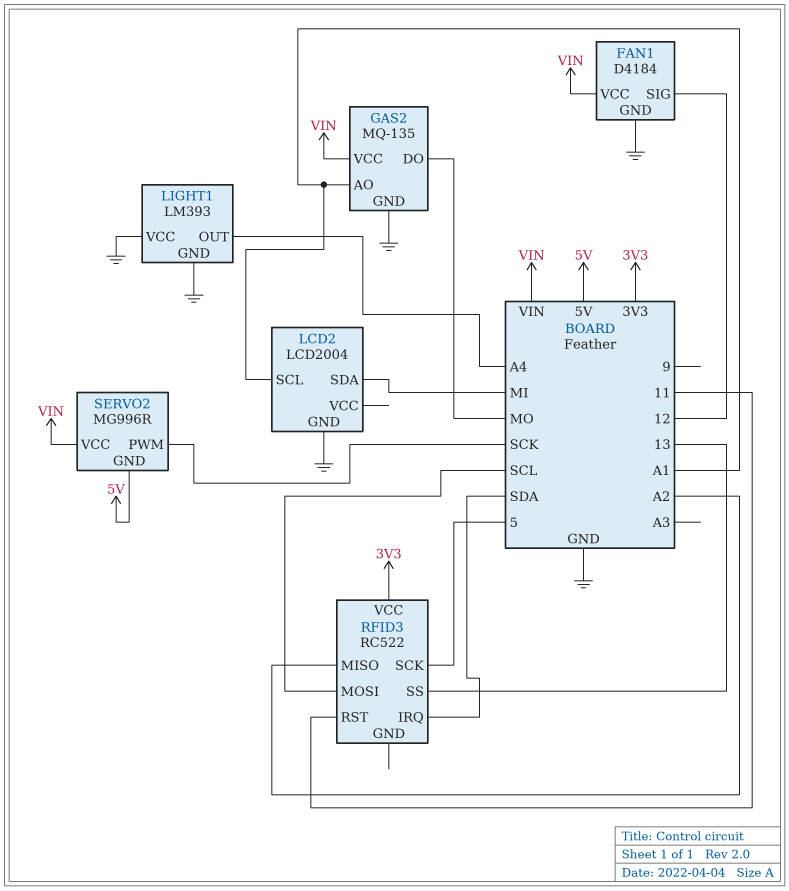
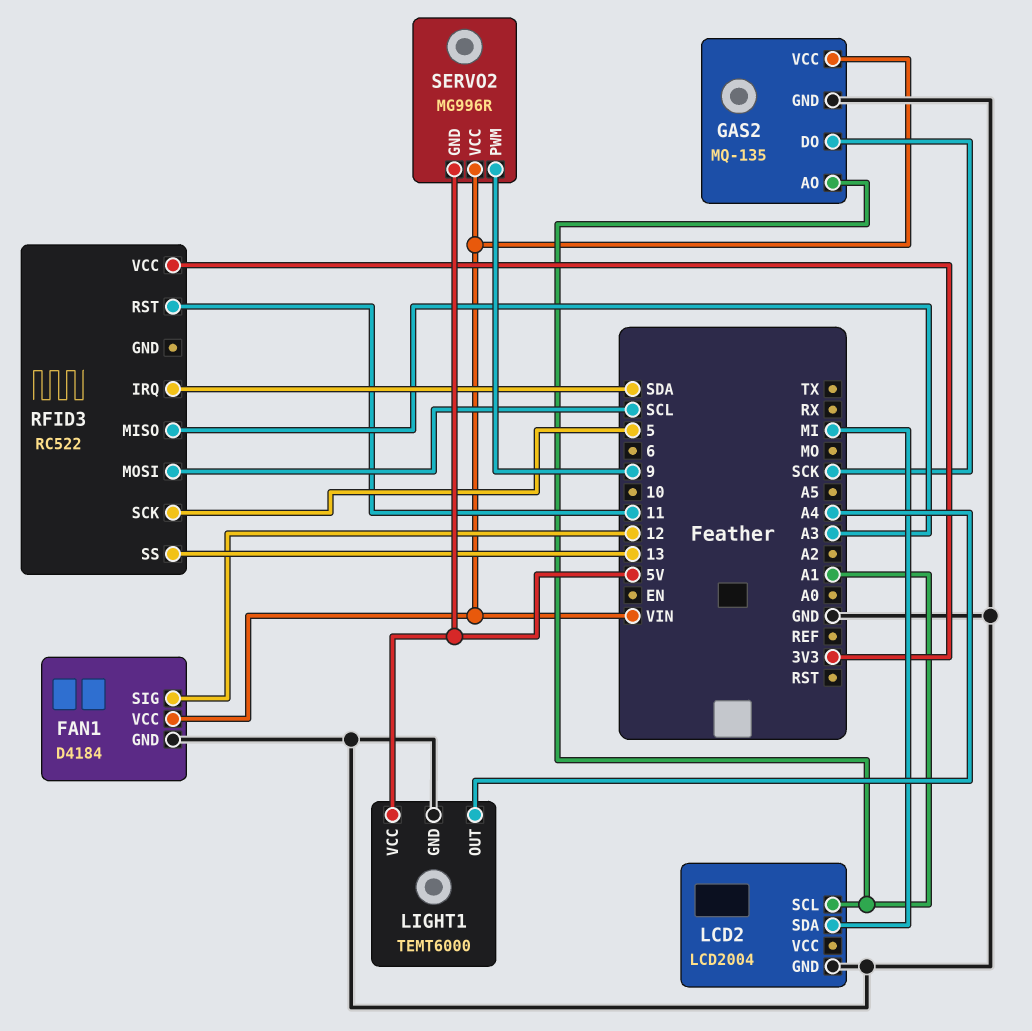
GAS2 pin DO: MO -> SCK
LIGHT1: LM393 -> TEMT6000
LIGHT1 pin VCC: GND -> 5V
RFID3 pin MISO: A2 -> A3
SERVO2 pin PWM: SCK -> 9

